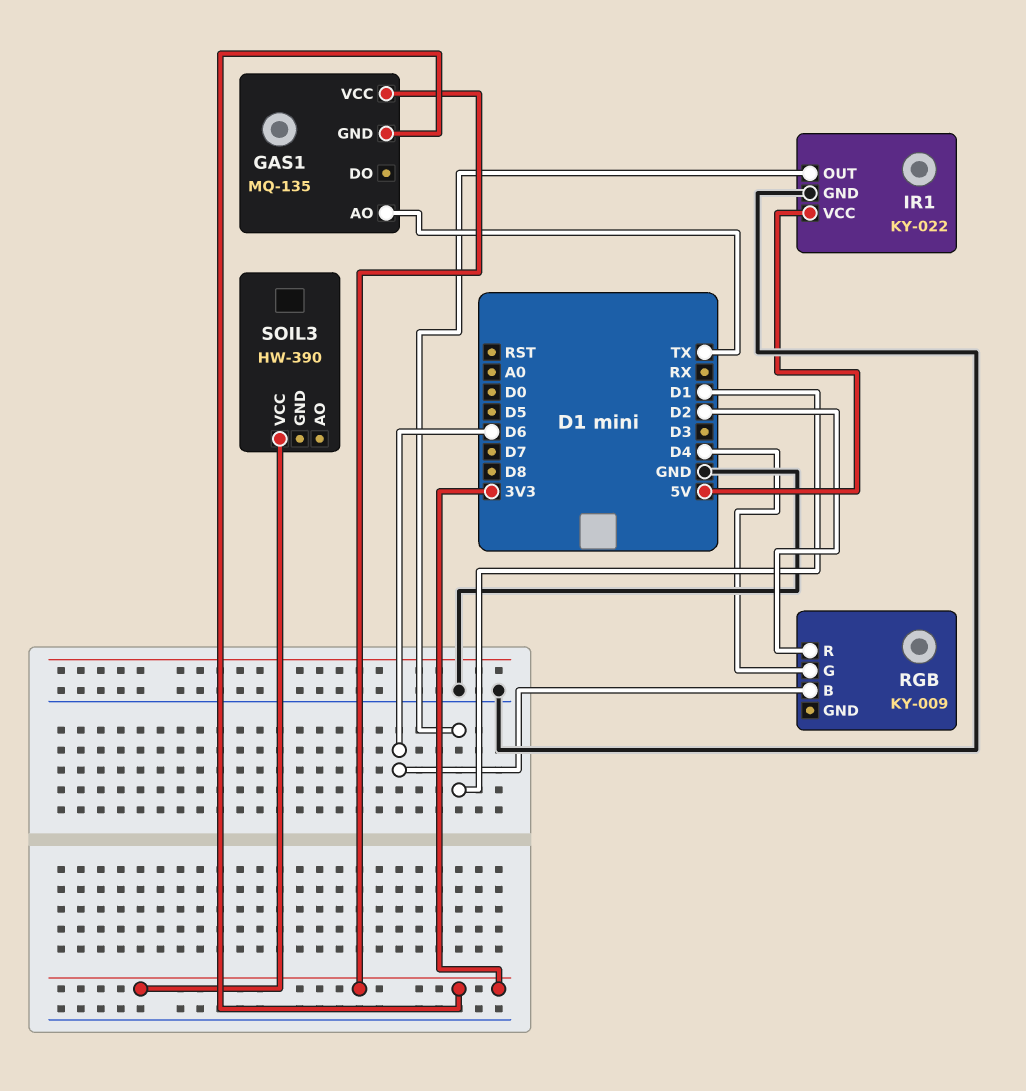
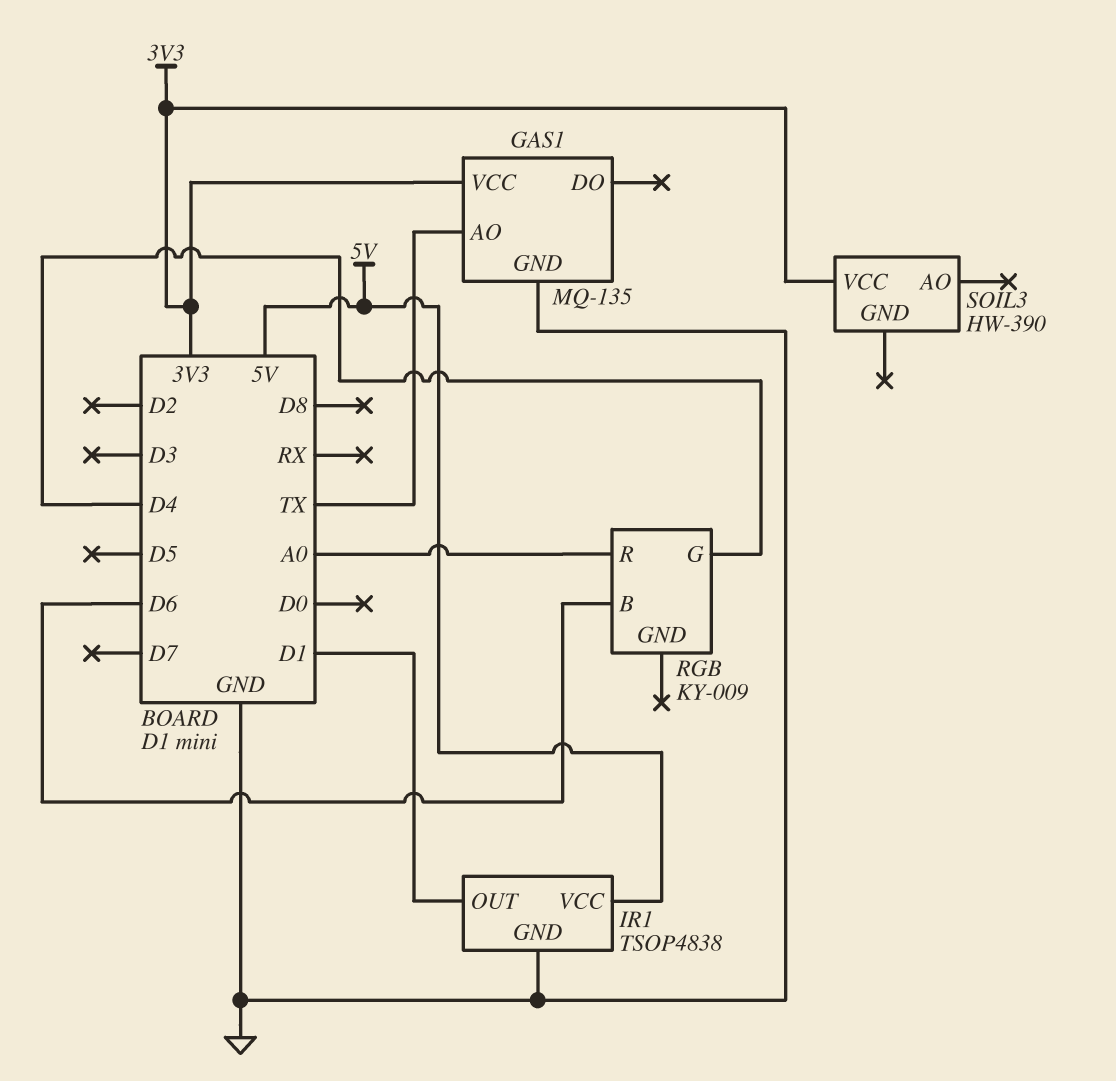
GAS1 pin GND: 3V3 -> GND
IR1: KY-022 -> TSOP4838
RGB pin R: D2 -> A0

